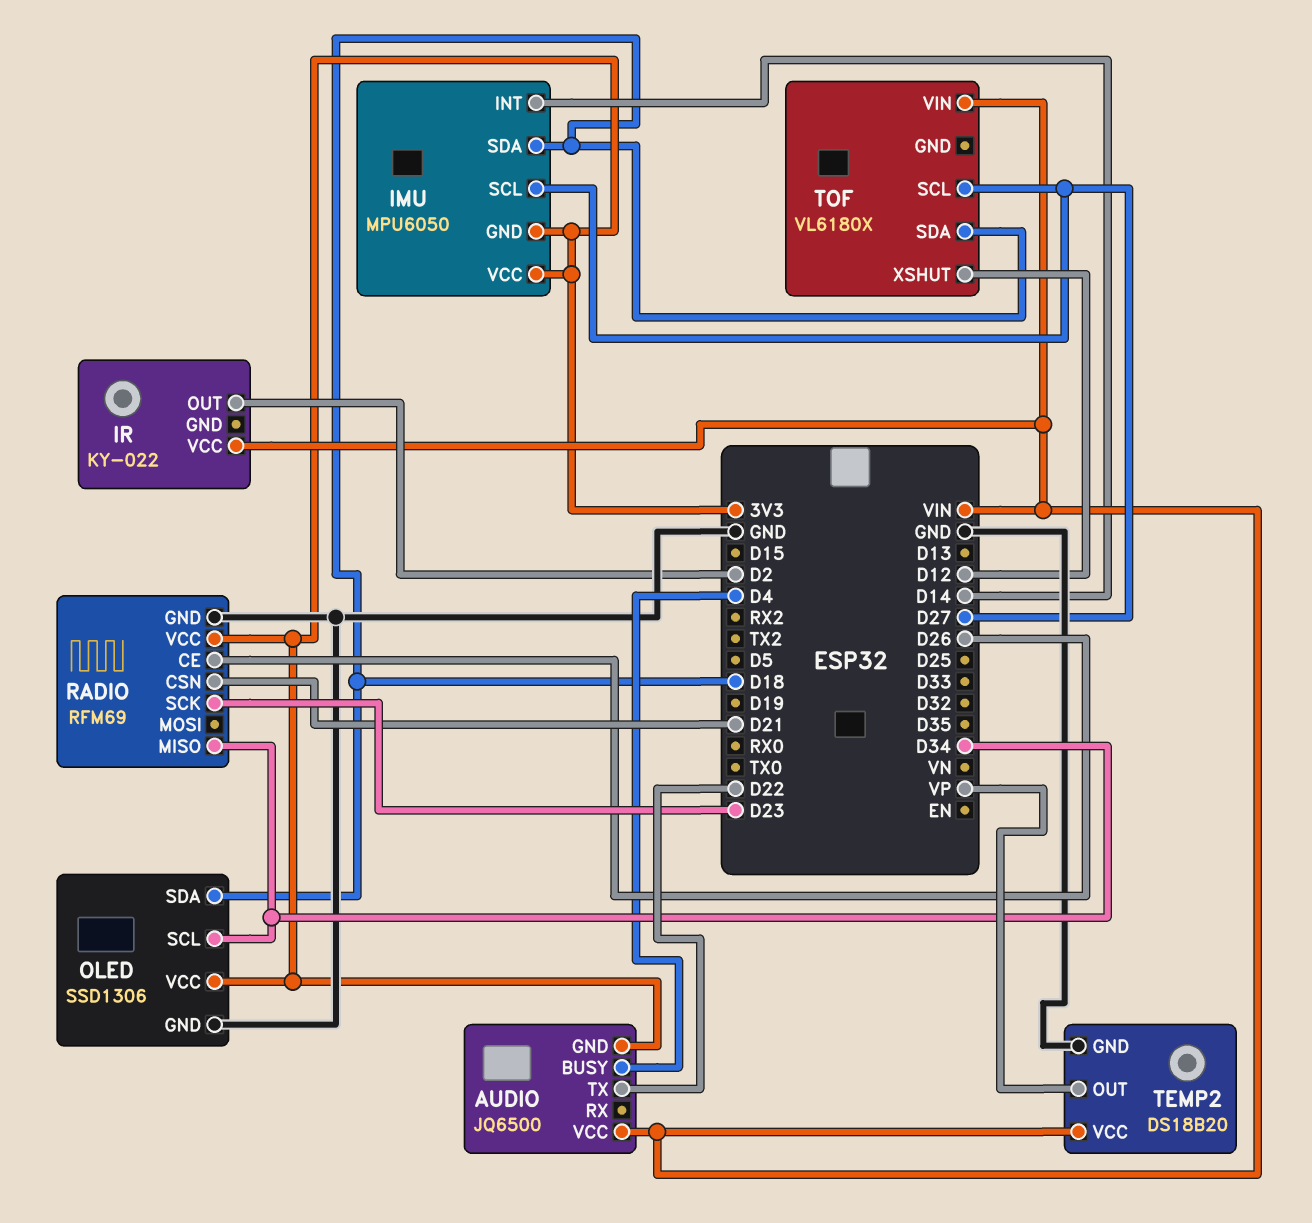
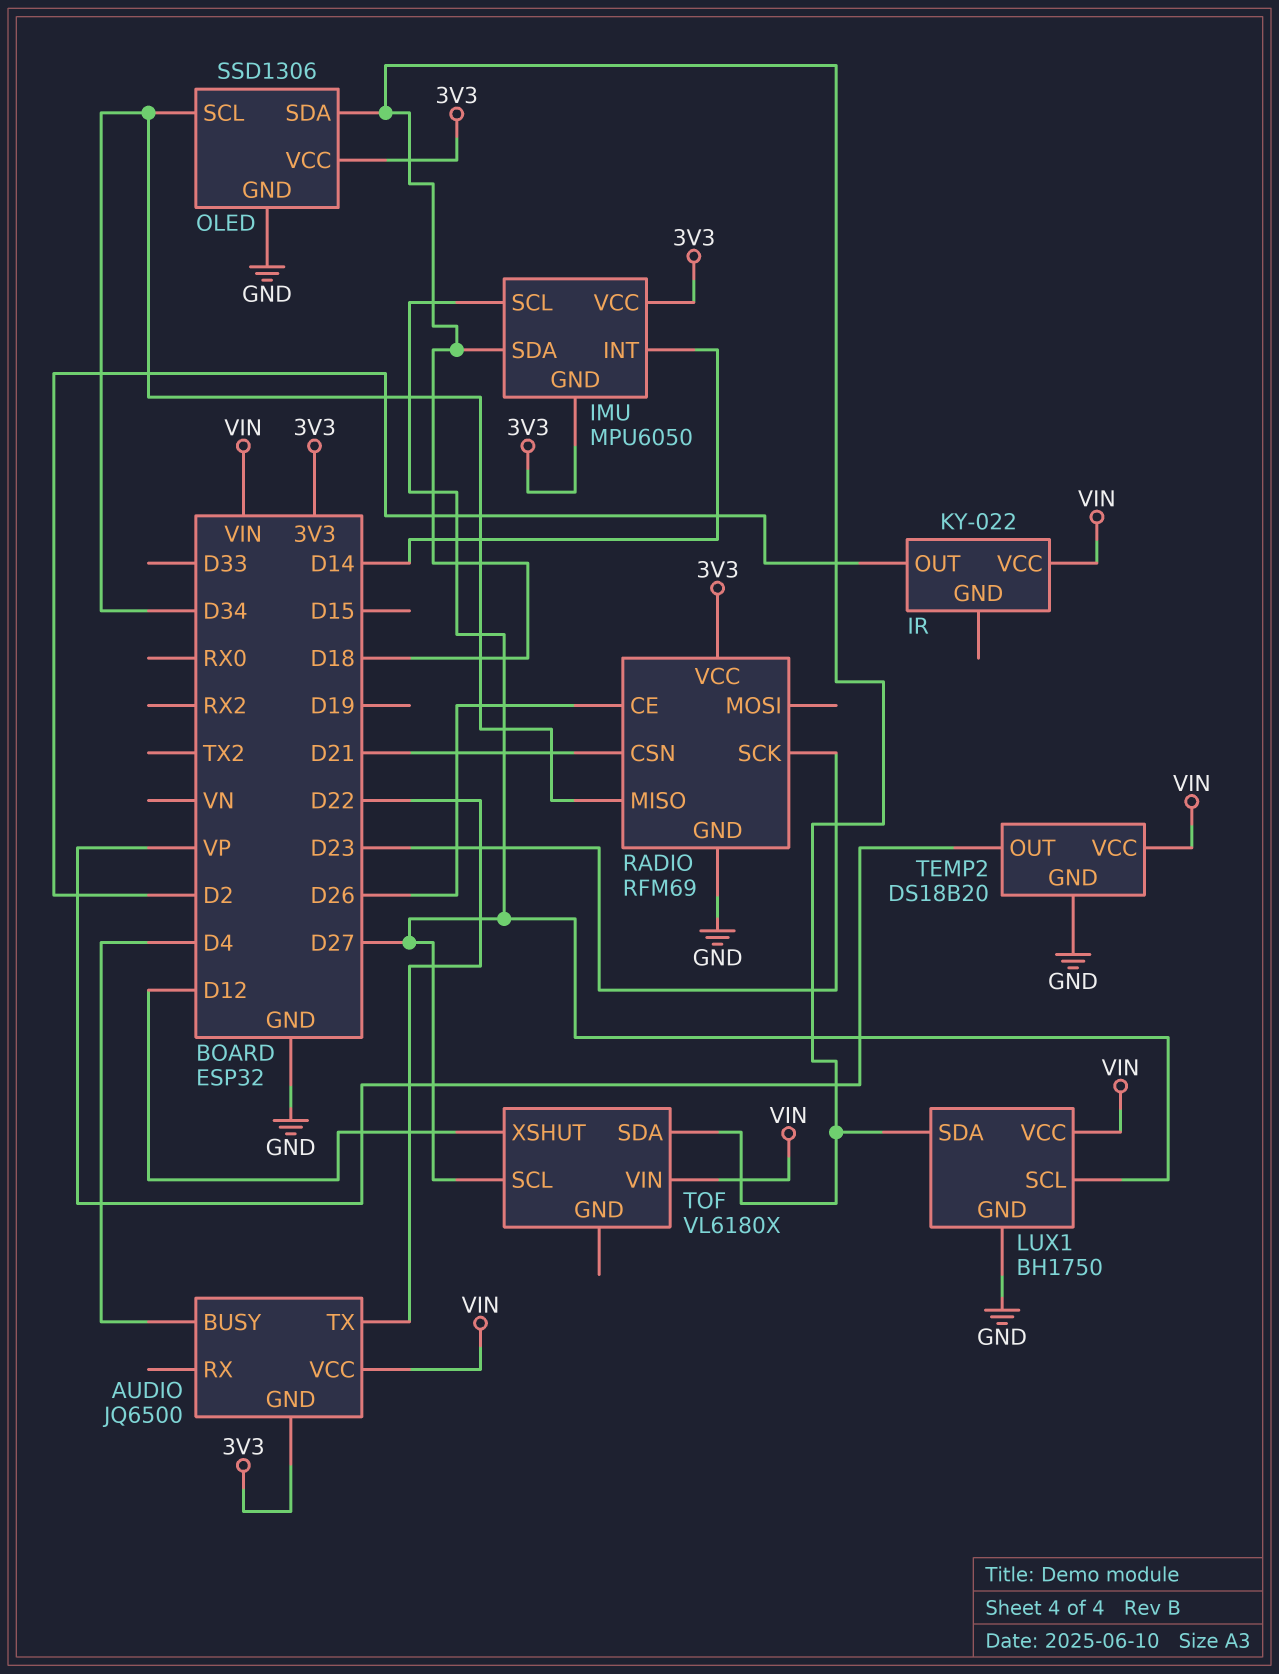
LUX1: none -> BH1750
LUX1 pin GND: none -> GND
LUX1 pin SCL: none -> D27
LUX1 pin SDA: none -> D18
LUX1 pin VCC: none -> VIN

